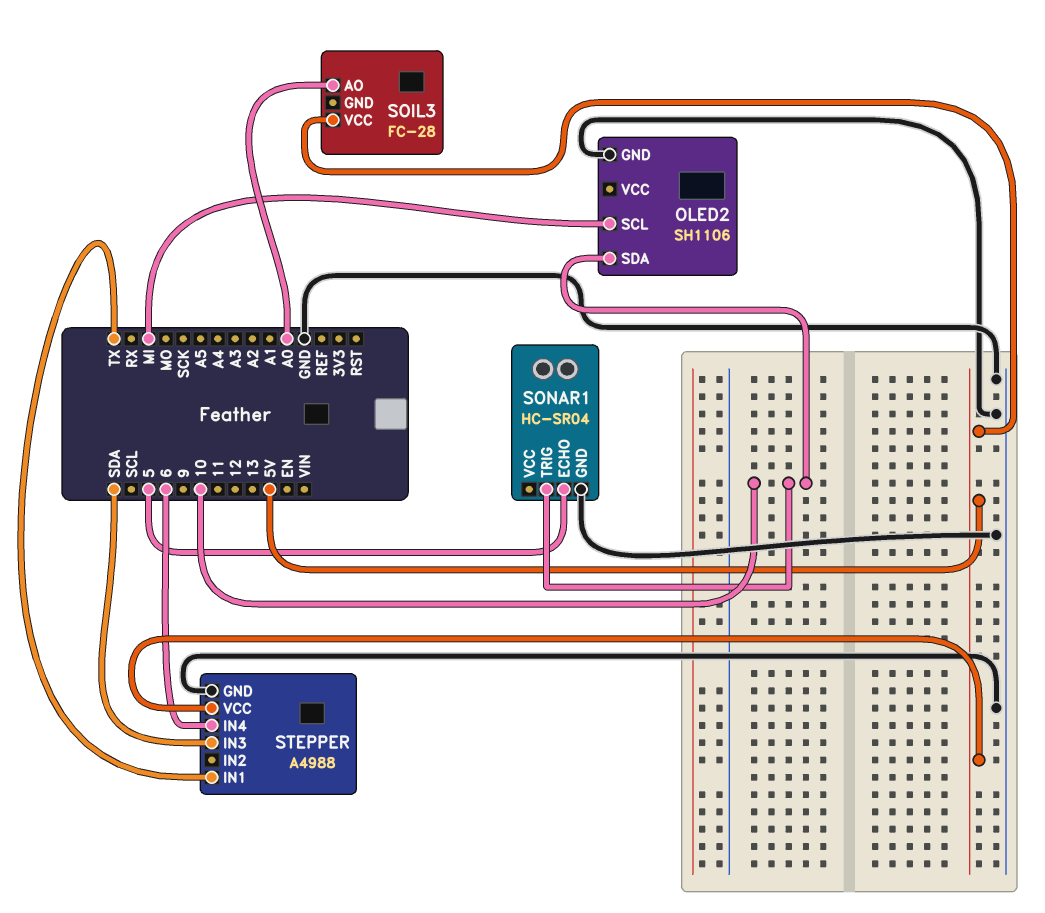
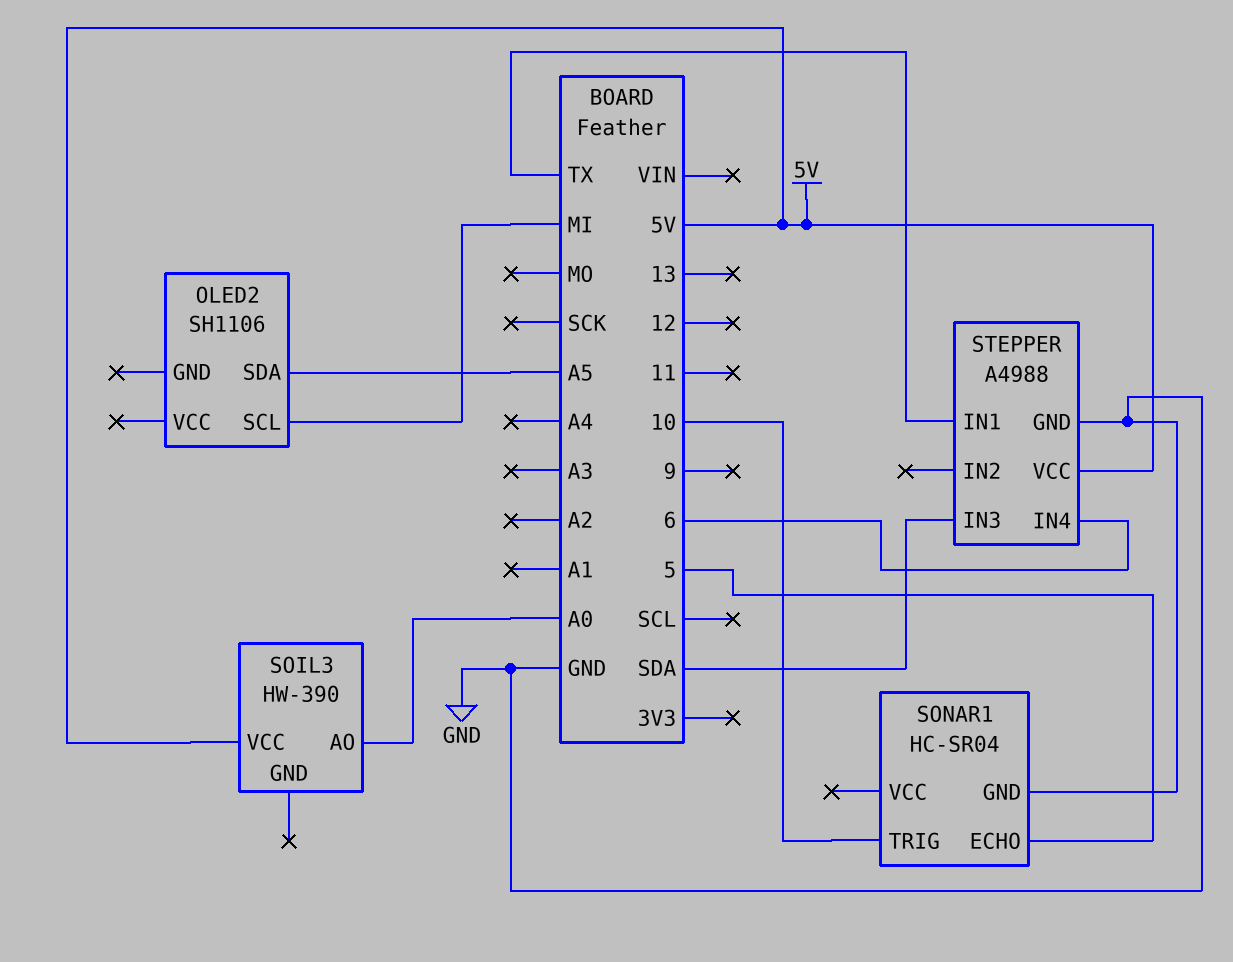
OLED2 pin GND: GND -> none
OLED2 pin SDA: 10 -> A5
SOIL3: FC-28 -> HW-390

